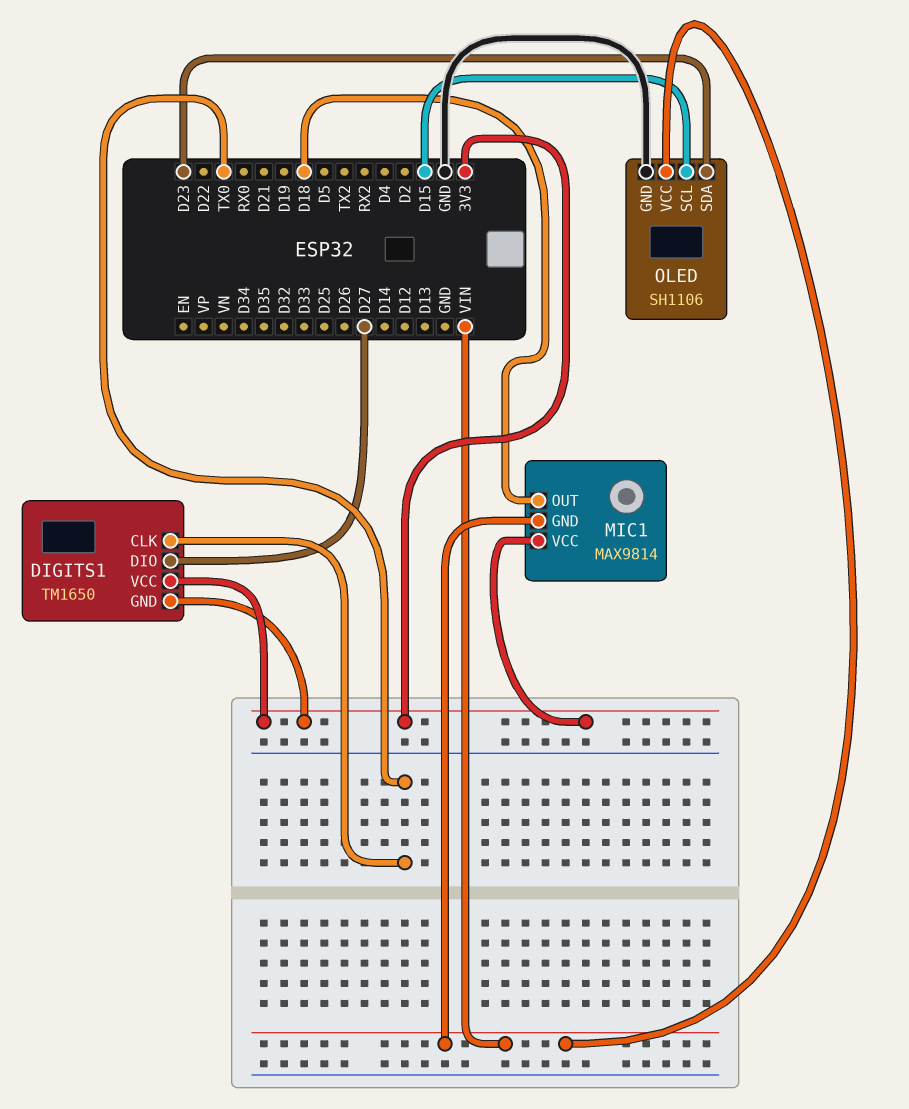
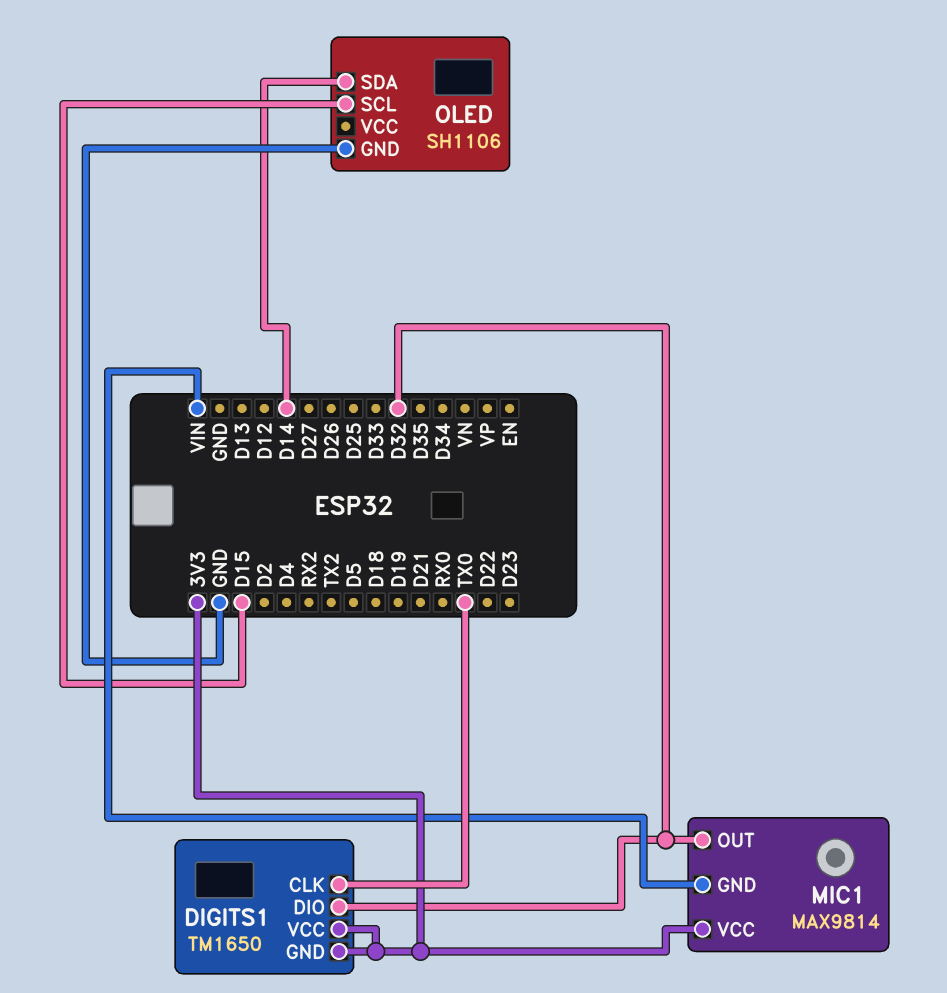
DIGITS1 pin DIO: D27 -> D32
MIC1 pin OUT: D18 -> D32
OLED pin SDA: D23 -> D14
OLED pin VCC: VIN -> none

